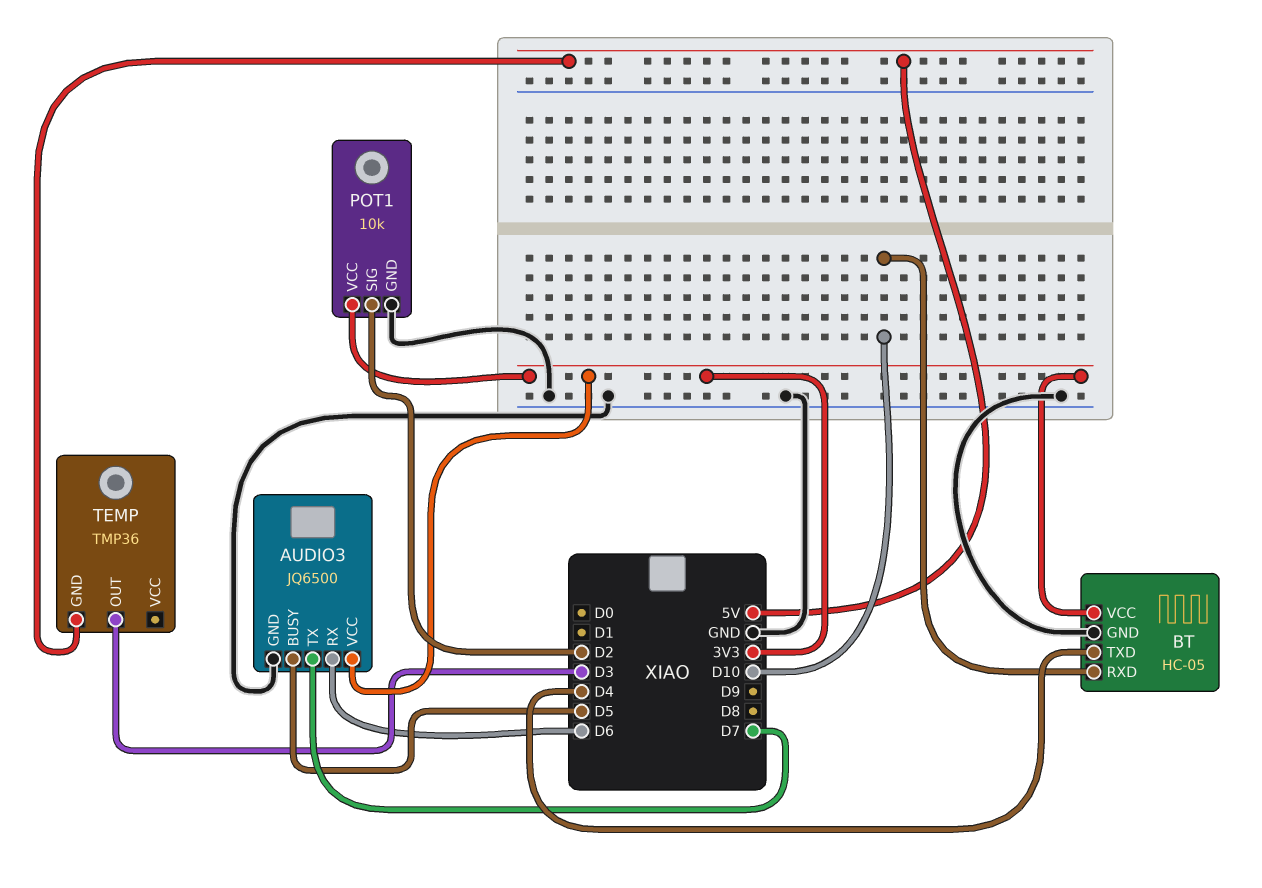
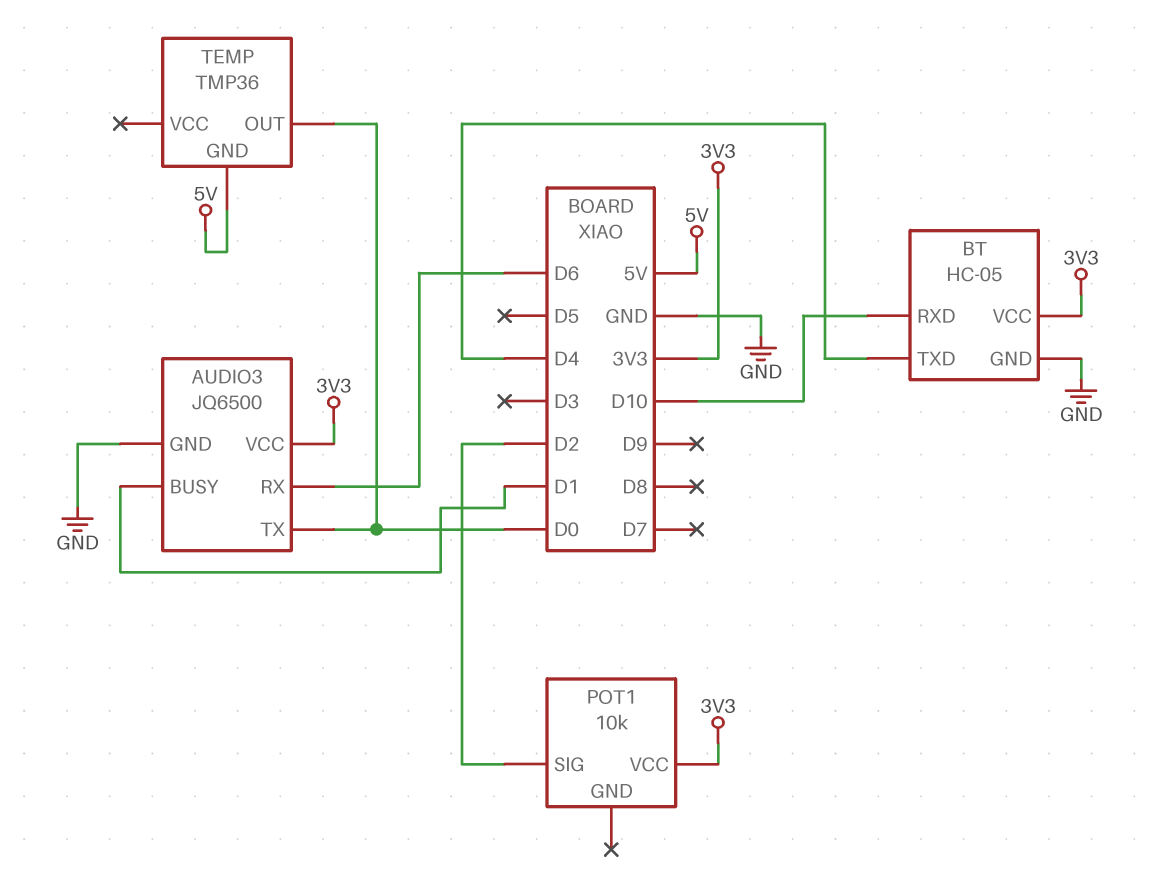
AUDIO3 pin BUSY: D5 -> D1
AUDIO3 pin TX: D7 -> D0
POT1 pin GND: GND -> none
TEMP pin OUT: D3 -> D0

